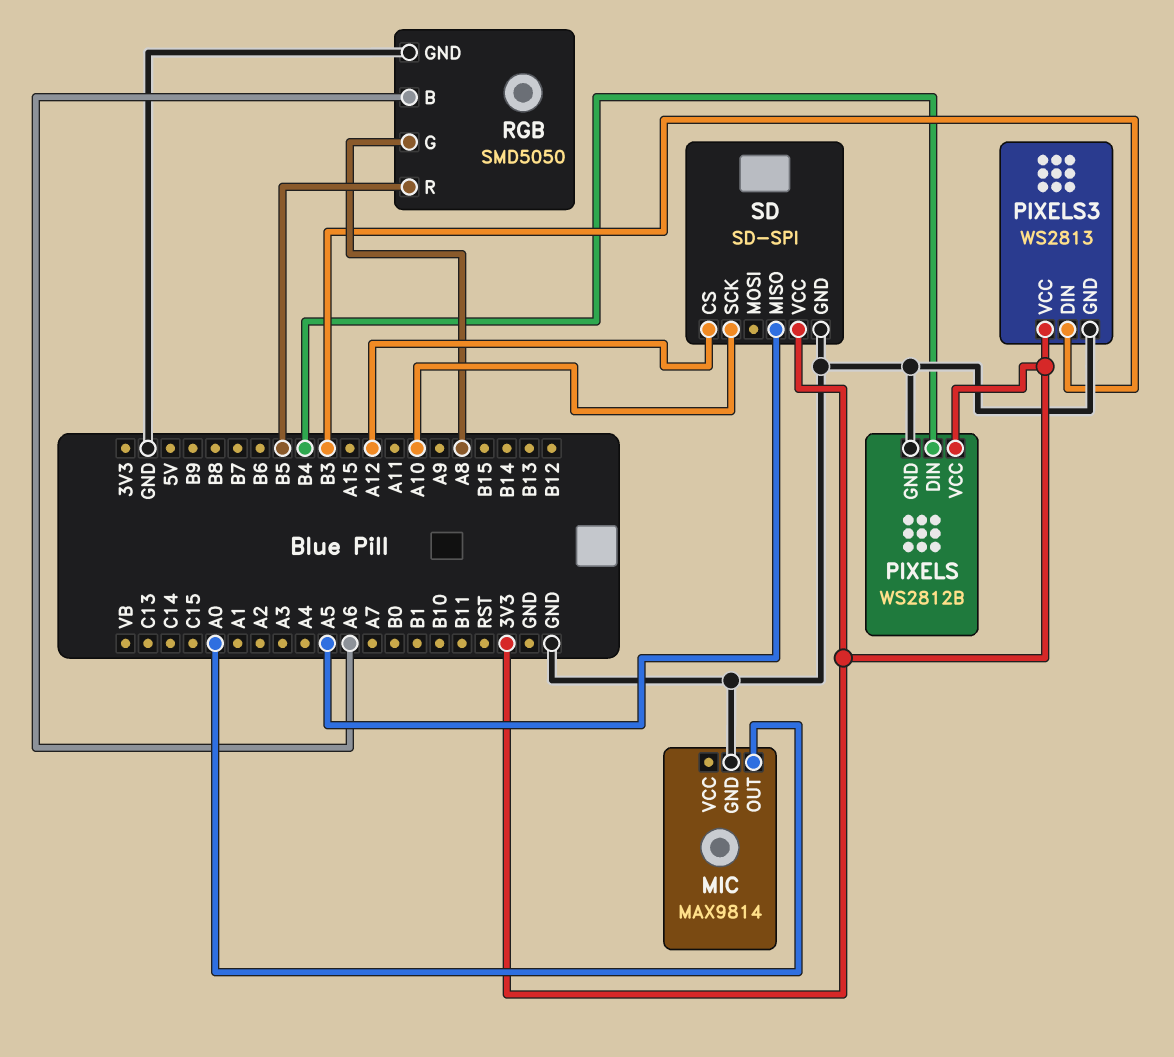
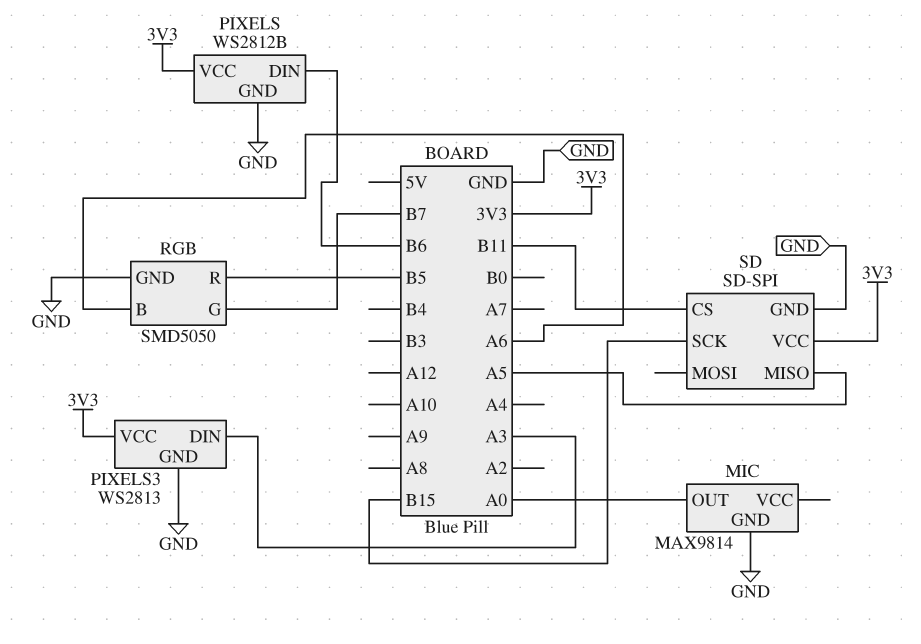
PIXELS pin DIN: B4 -> B6
PIXELS3 pin DIN: B3 -> A3
RGB pin G: A8 -> B7
SD pin CS: A12 -> B11
SD pin SCK: A10 -> B15

